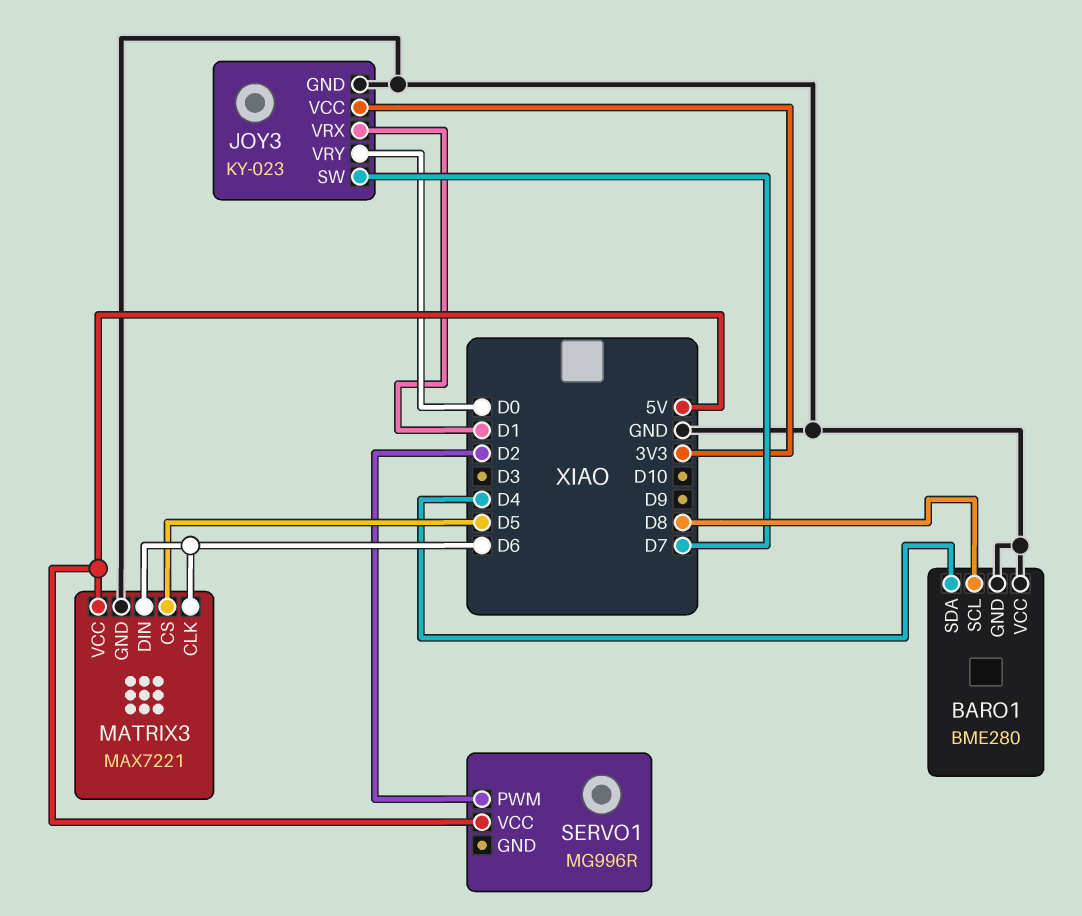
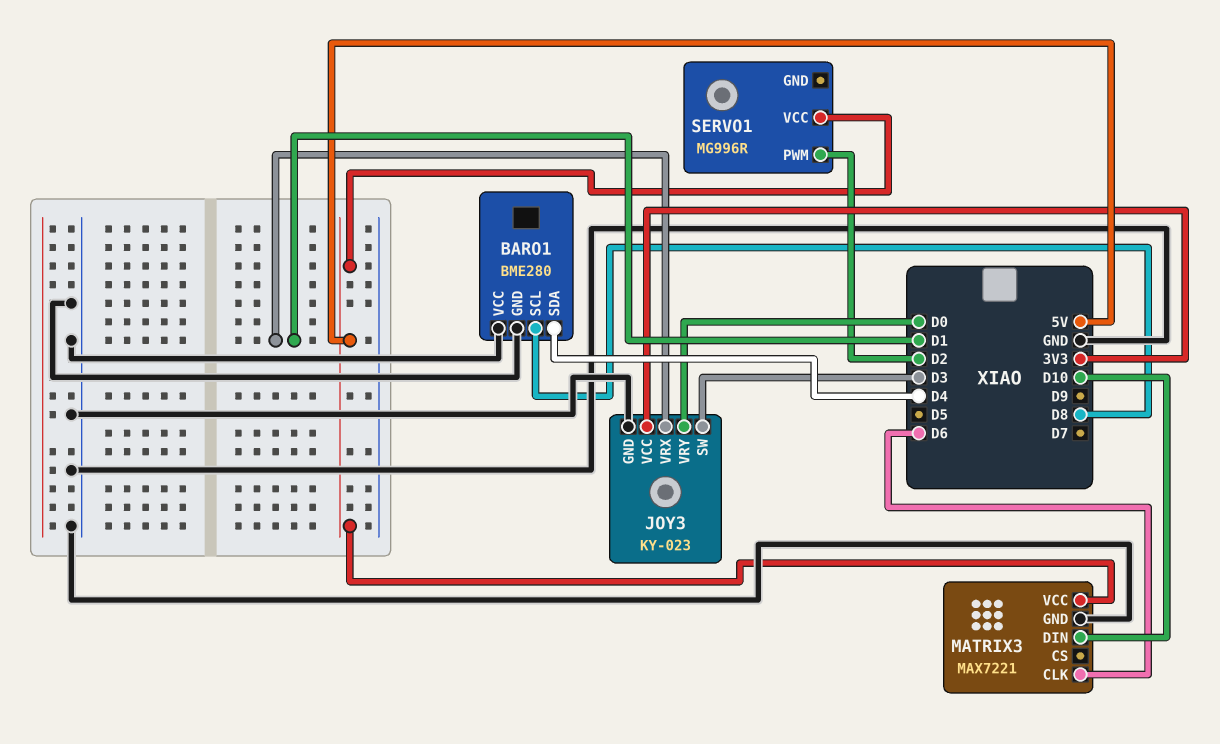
JOY3 pin SW: D7 -> D3
MATRIX3 pin CS: D5 -> none
MATRIX3 pin DIN: D6 -> D10

